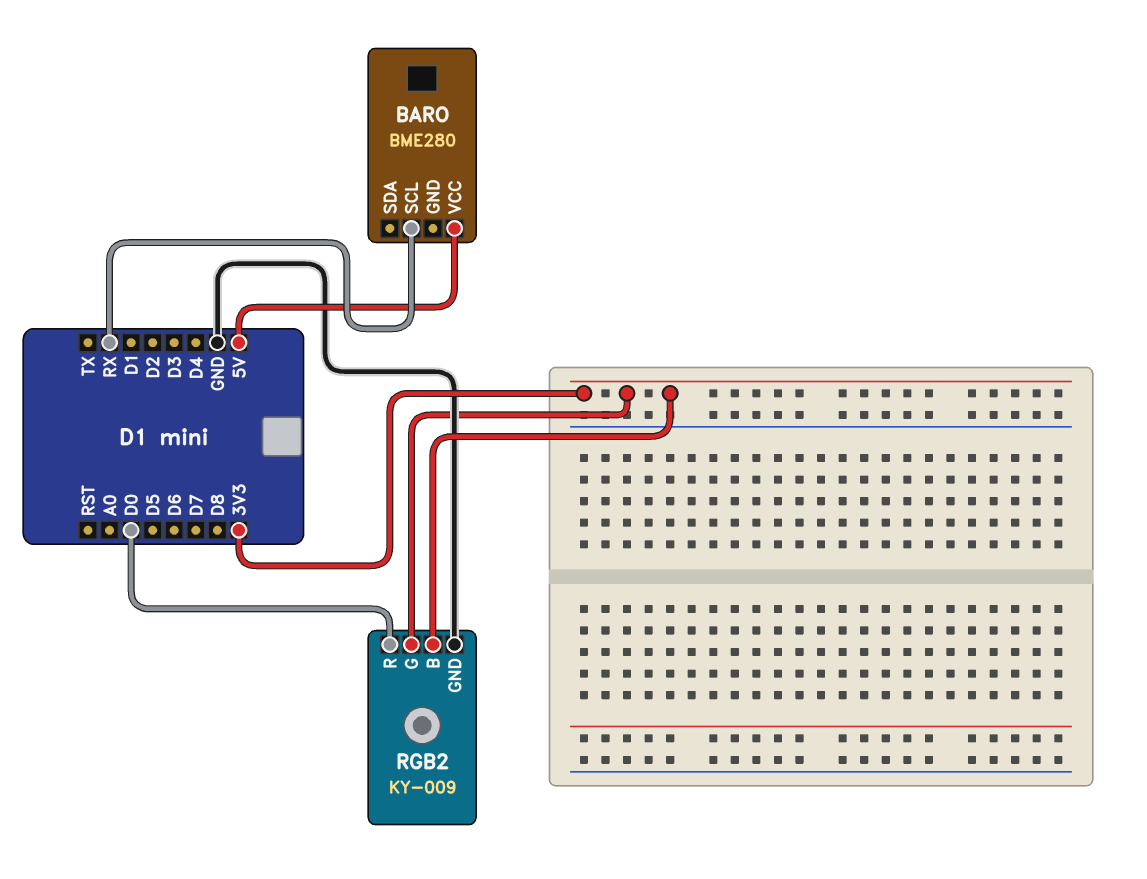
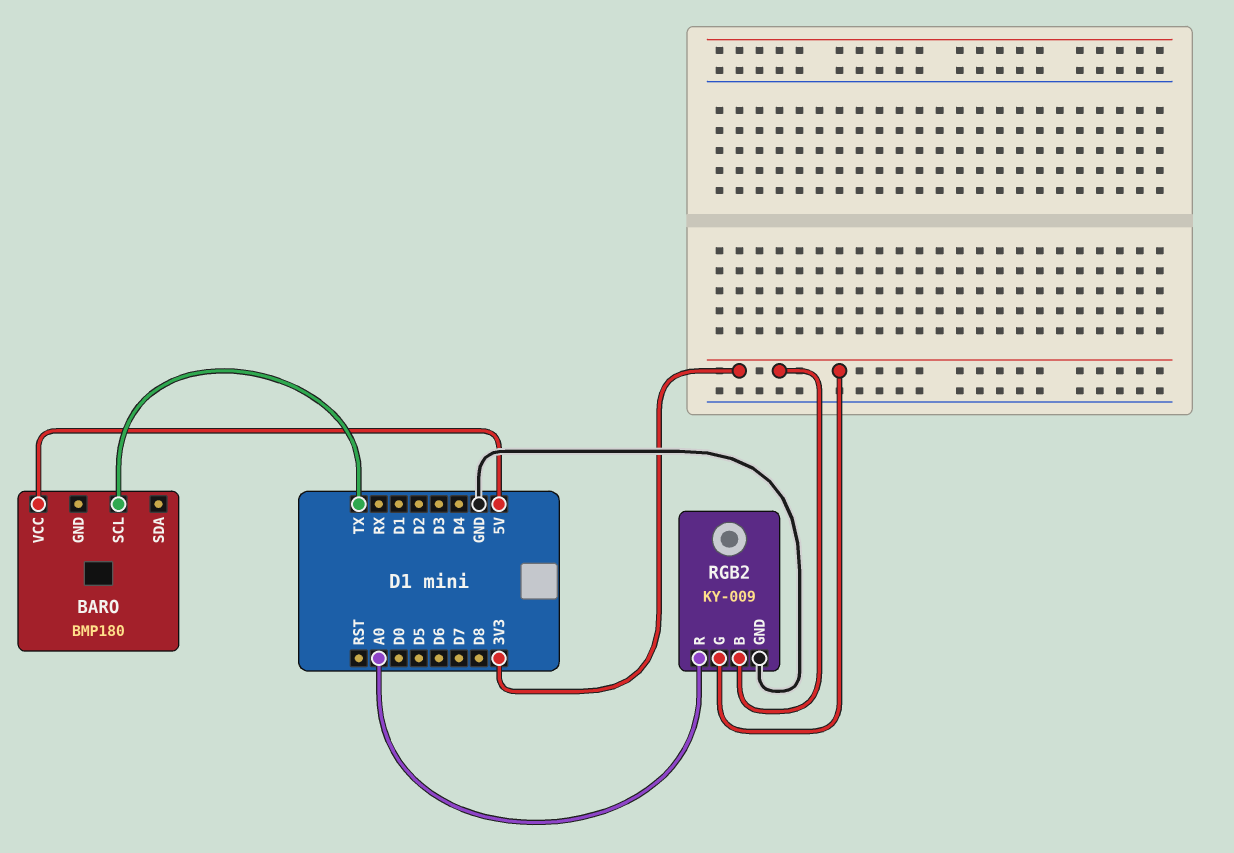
BARO: BME280 -> BMP180
BARO pin SCL: RX -> TX
RGB2 pin R: D0 -> A0

